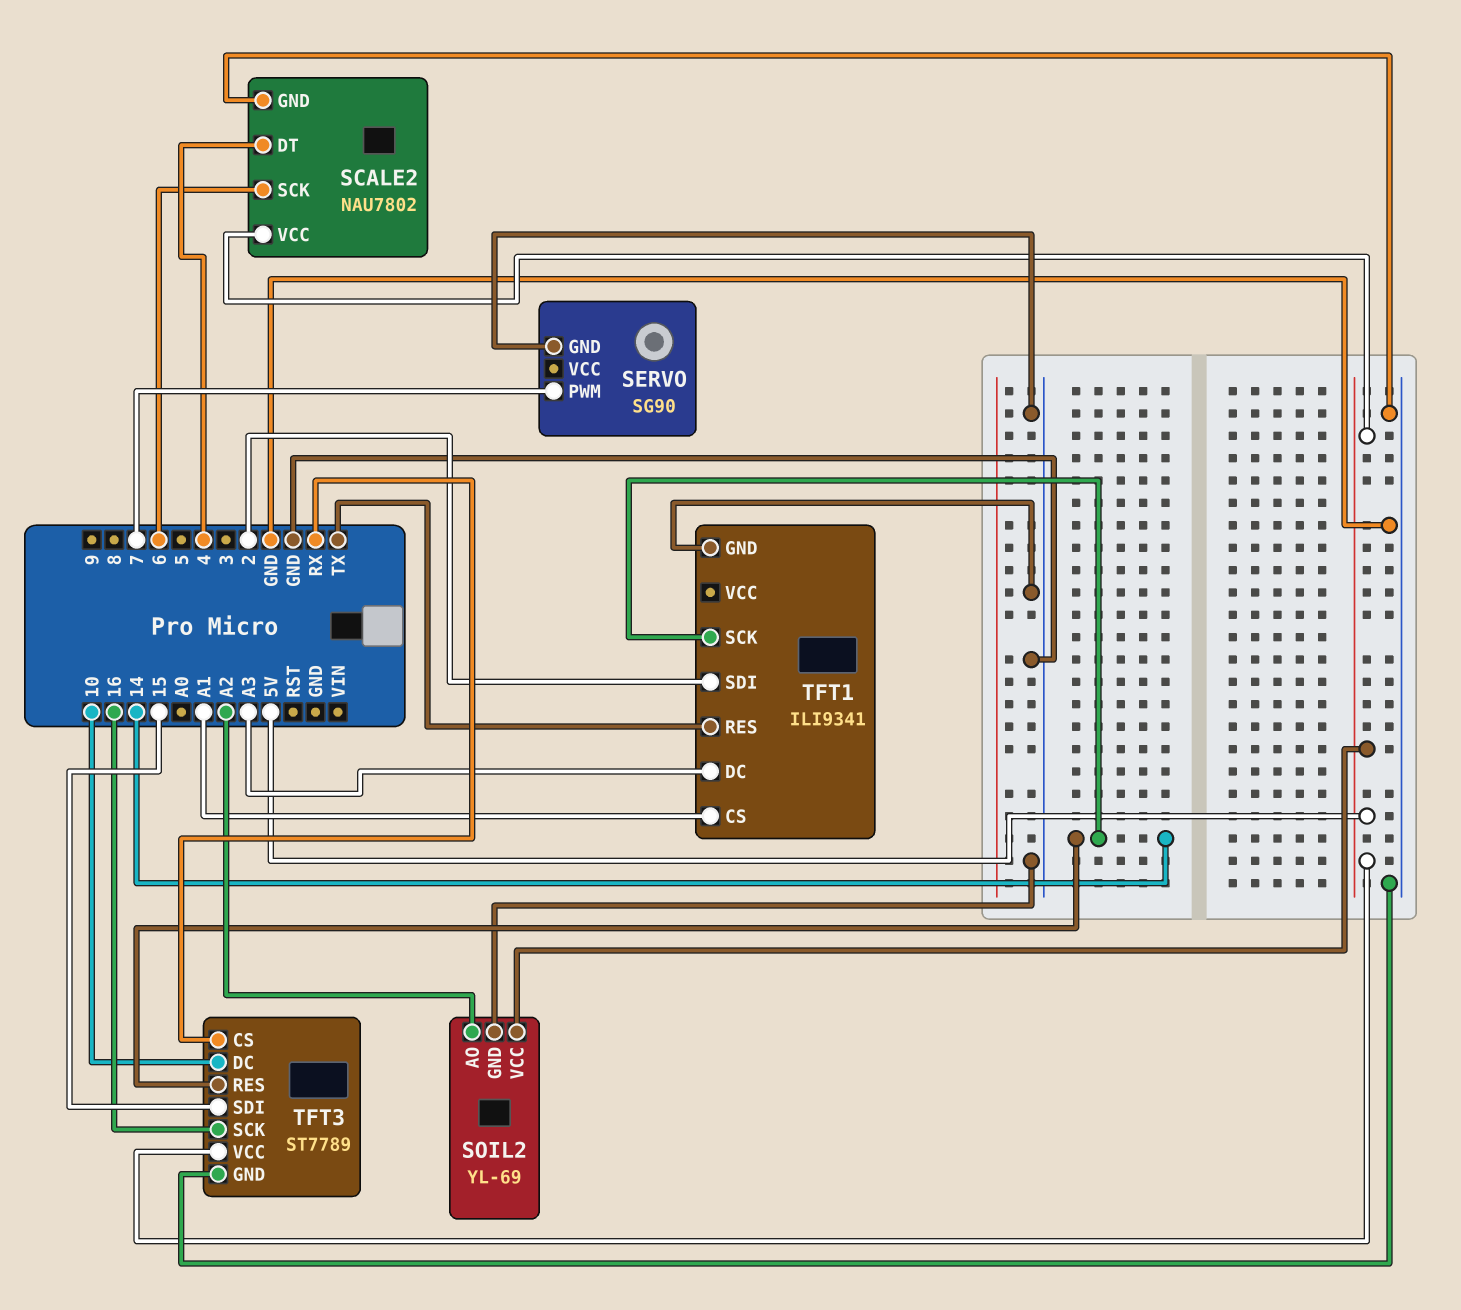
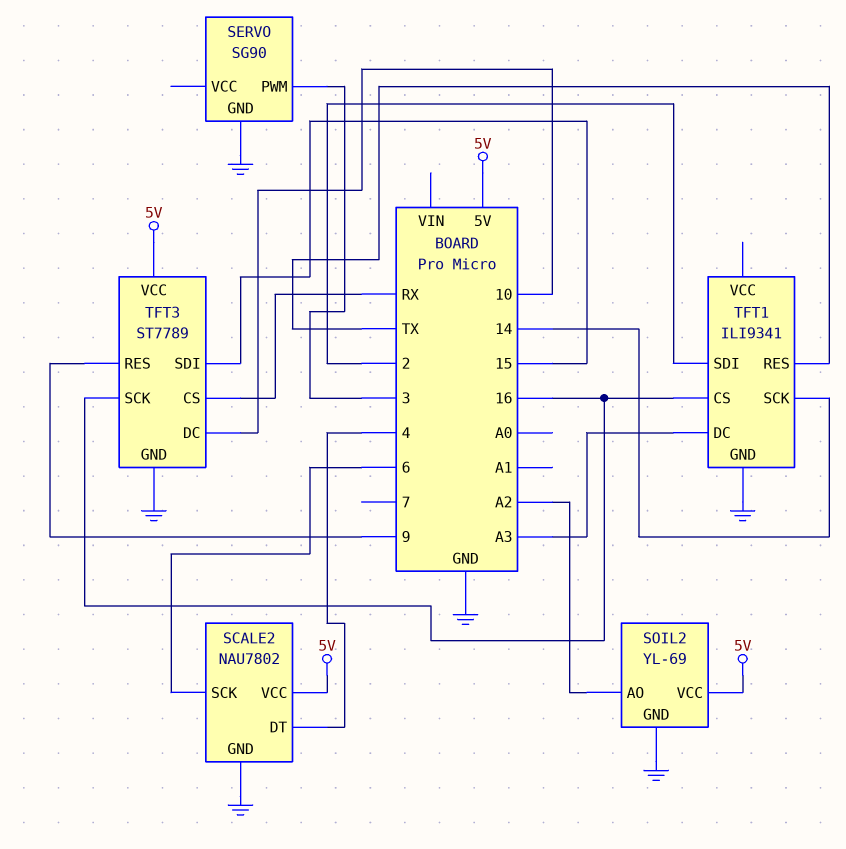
SERVO pin PWM: 7 -> 3
TFT1 pin CS: A1 -> 16
TFT3 pin RES: 14 -> 9

